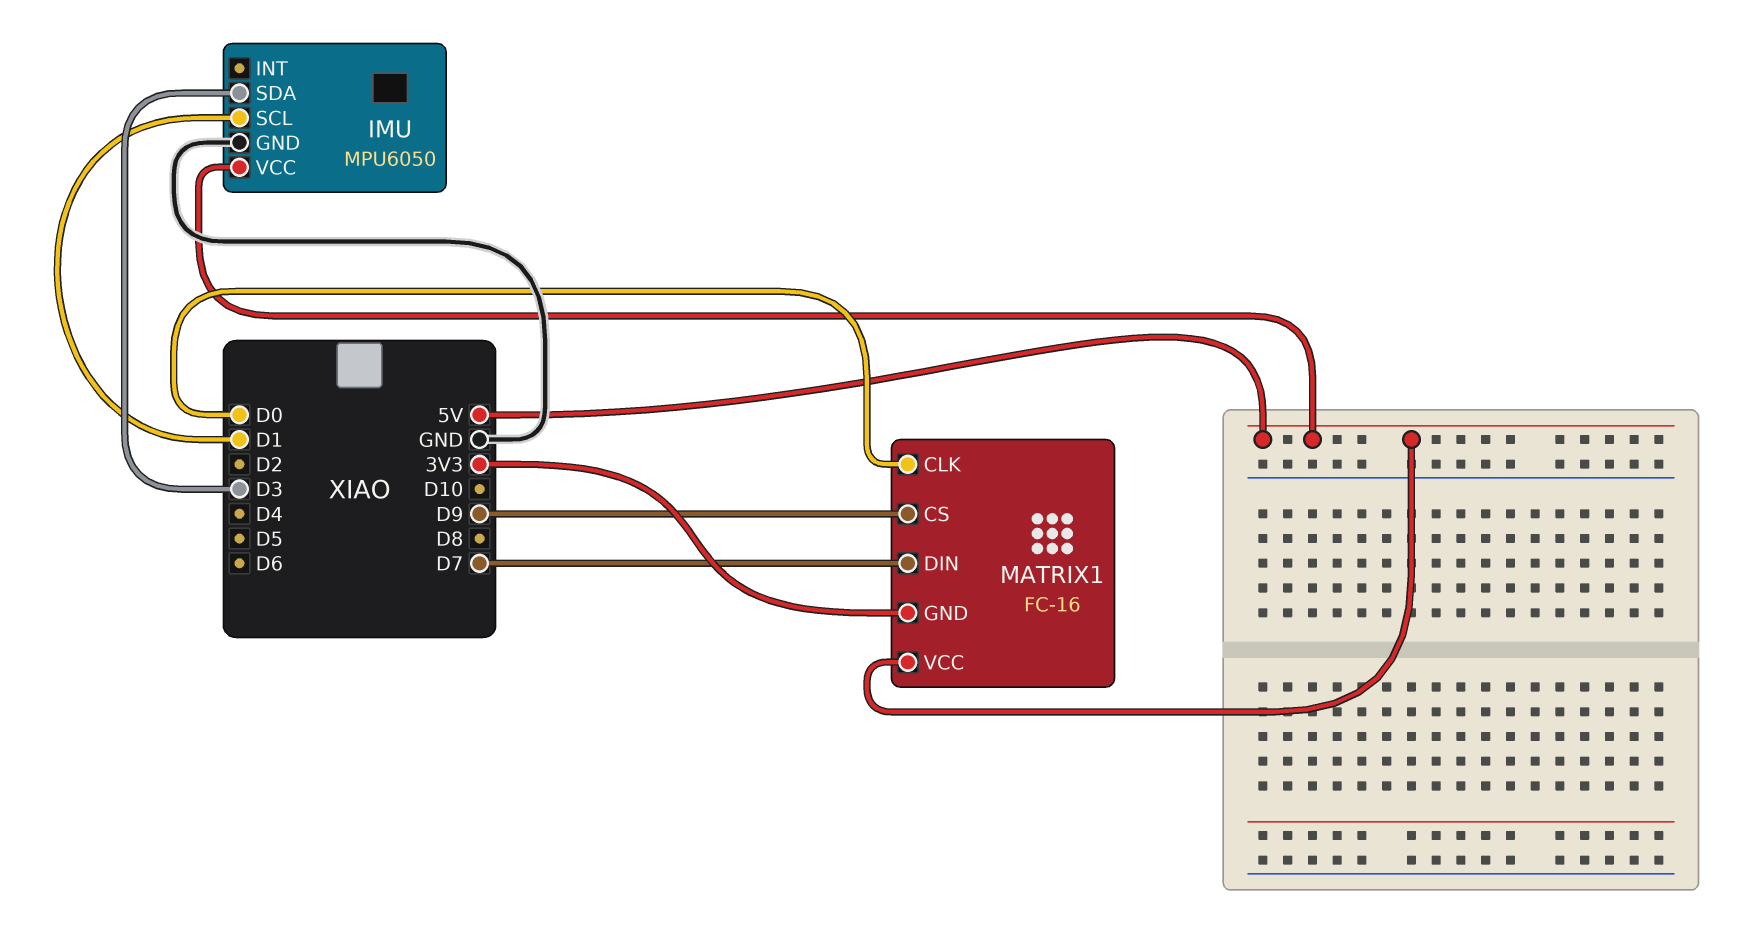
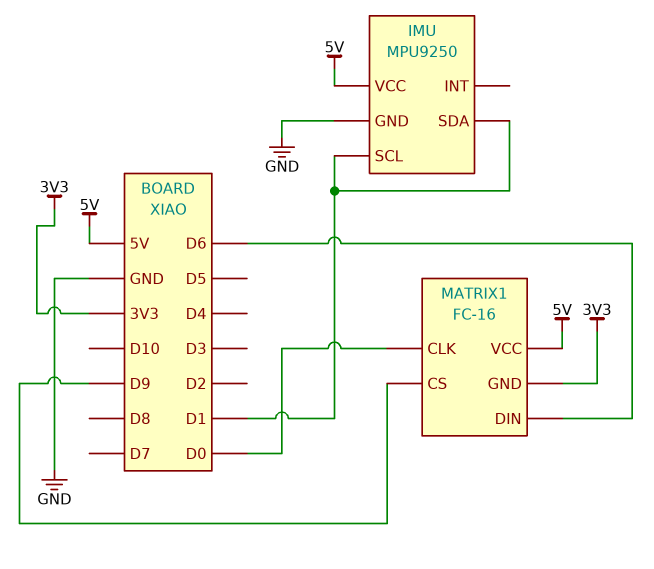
IMU: MPU6050 -> MPU9250
IMU pin SDA: D3 -> D1
MATRIX1 pin DIN: D7 -> D6

